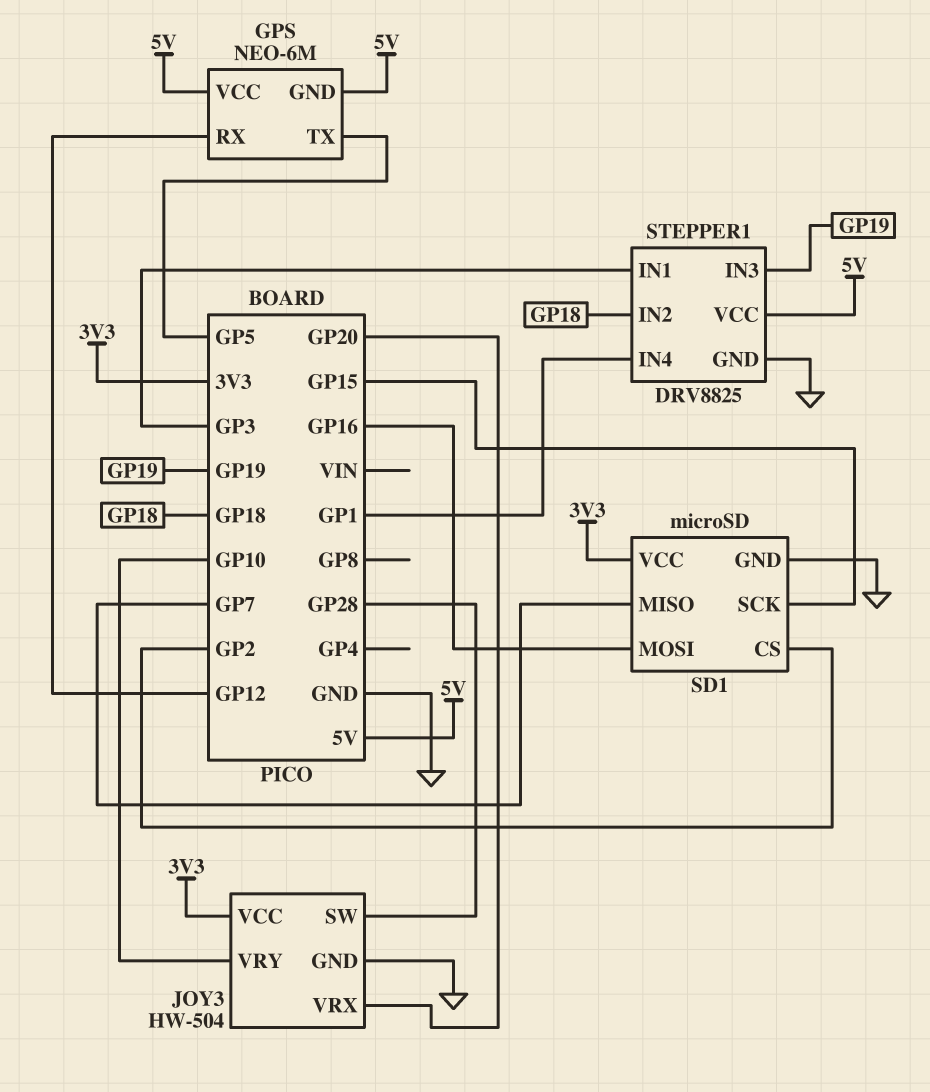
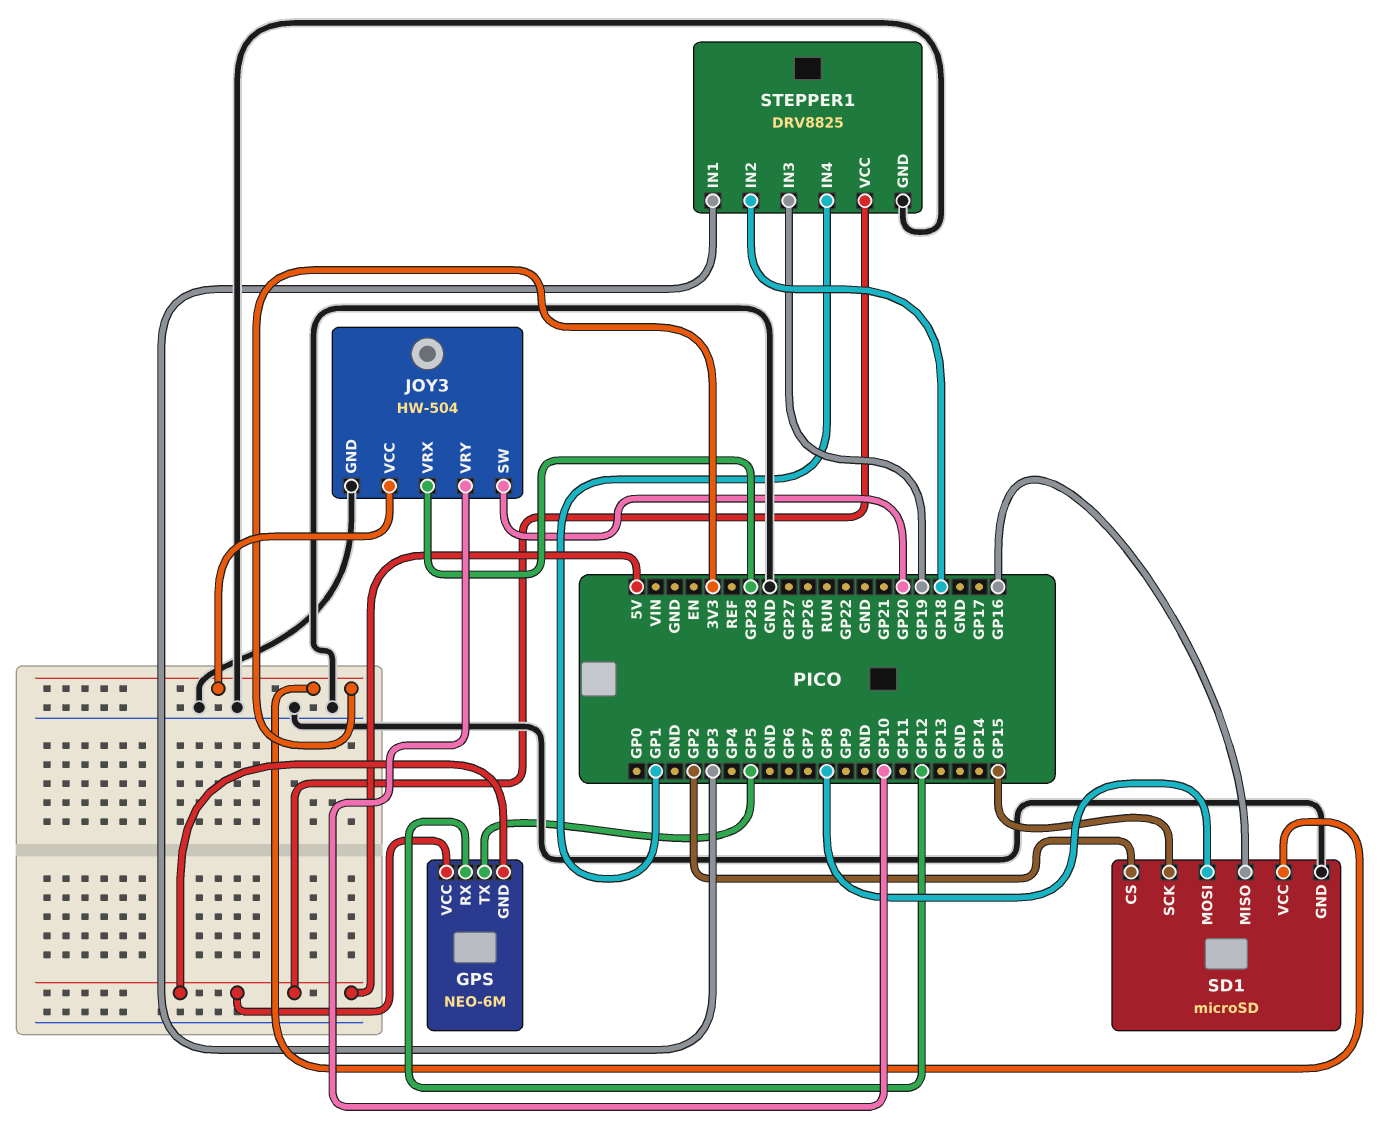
JOY3 pin SW: GP28 -> GP20
JOY3 pin VRX: GP20 -> GP28
SD1 pin MISO: GP7 -> GP16
SD1 pin MOSI: GP16 -> GP8

